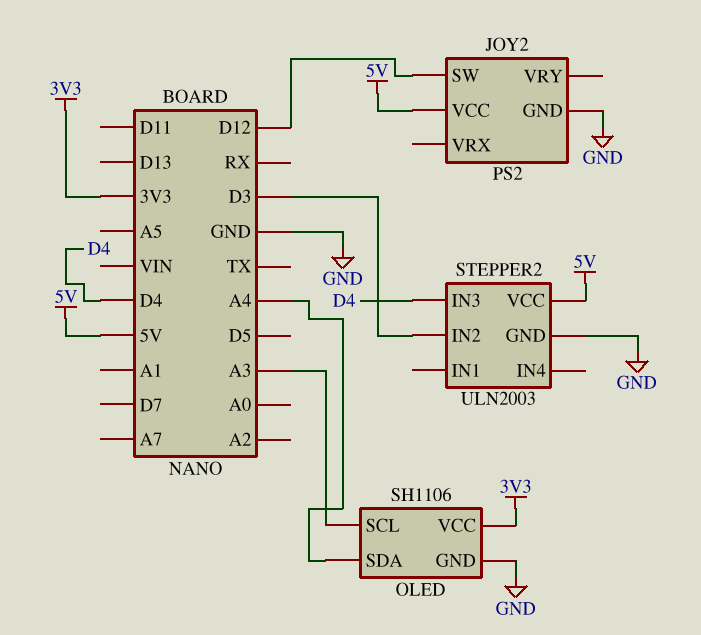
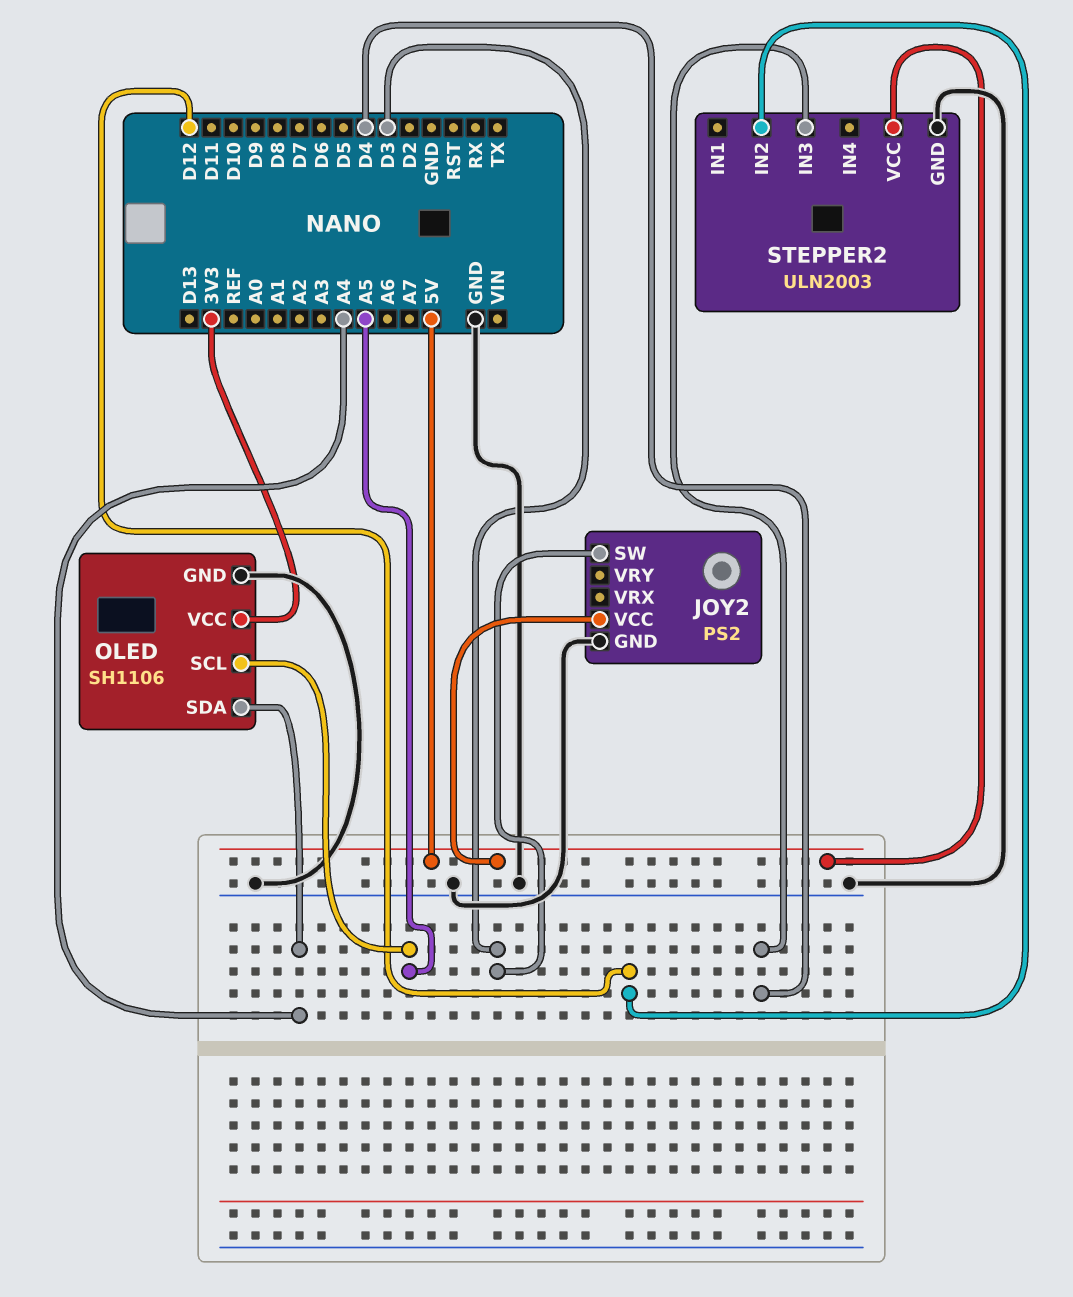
JOY2 pin SW: D12 -> D3
OLED pin SCL: A3 -> A5
STEPPER2 pin IN2: D3 -> D12

